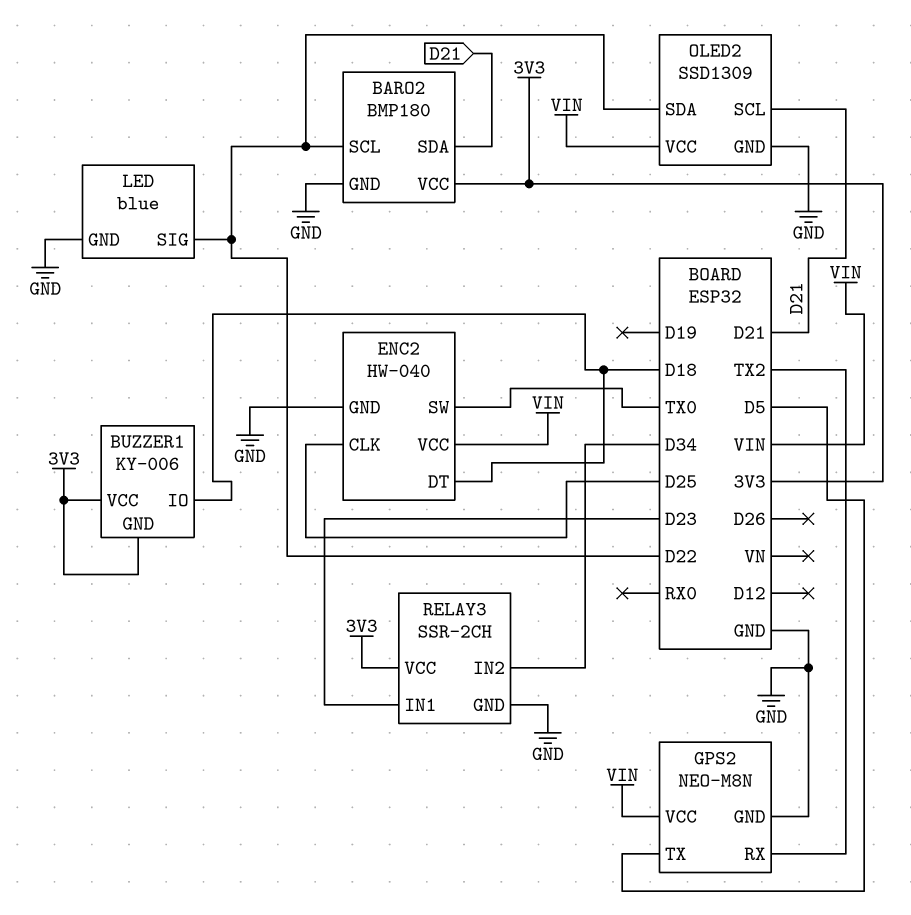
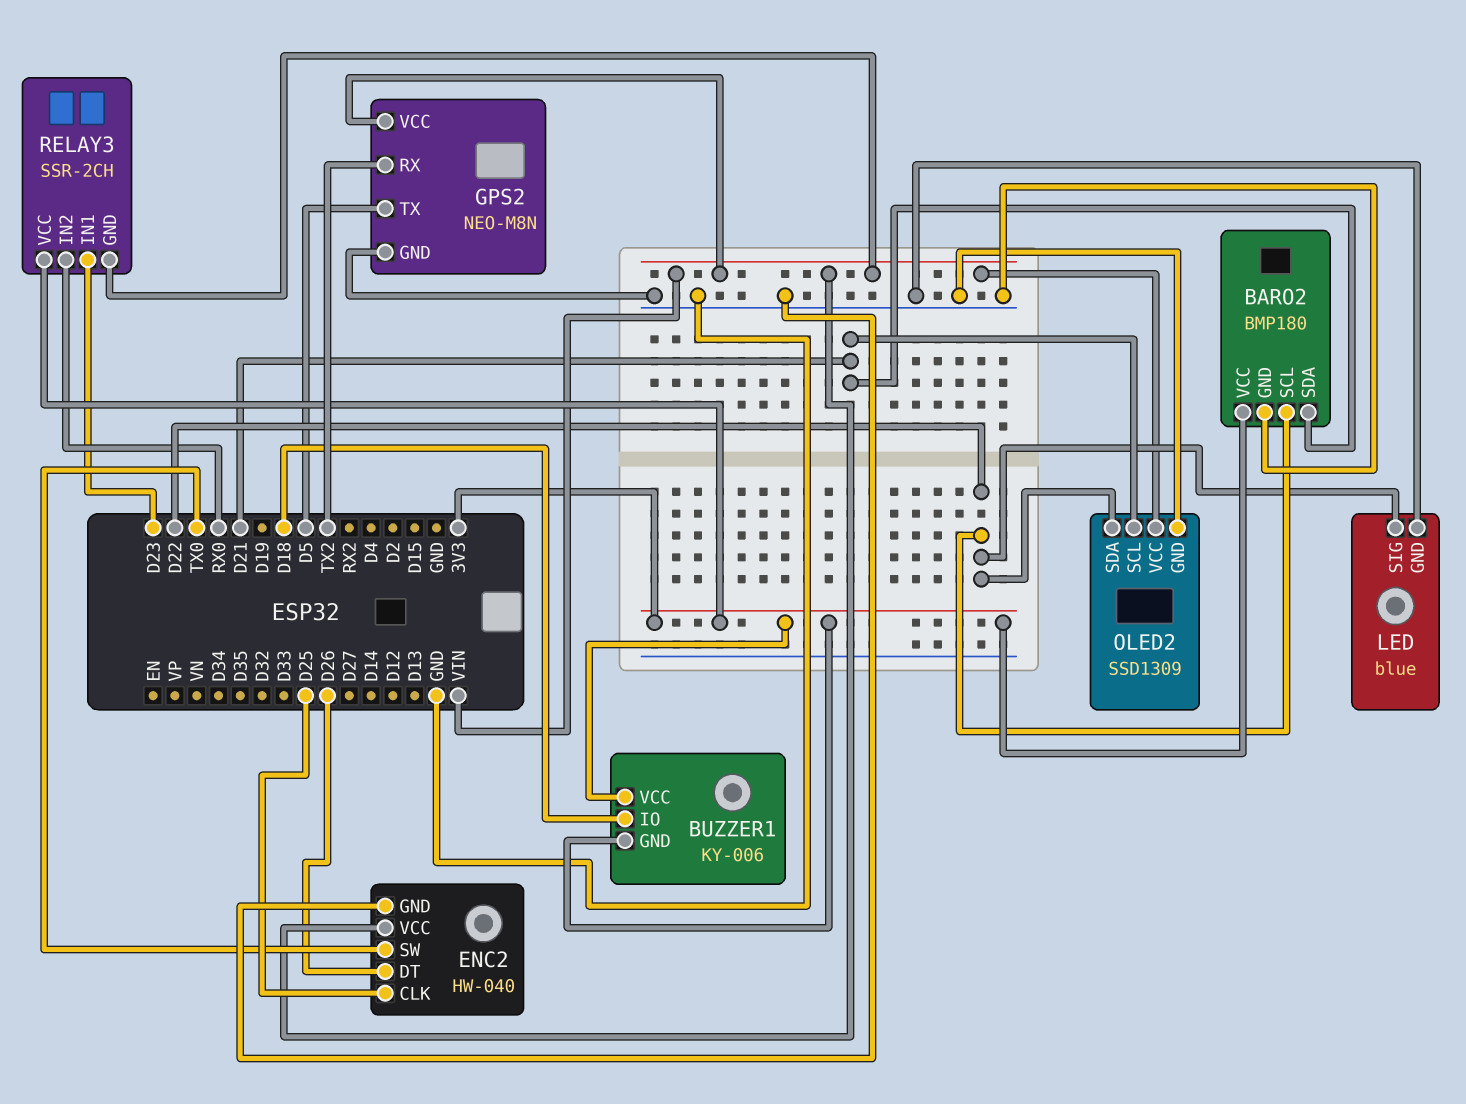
ENC2 pin DT: D18 -> D26
RELAY3 pin GND: GND -> VIN
RELAY3 pin IN2: D34 -> RX0

